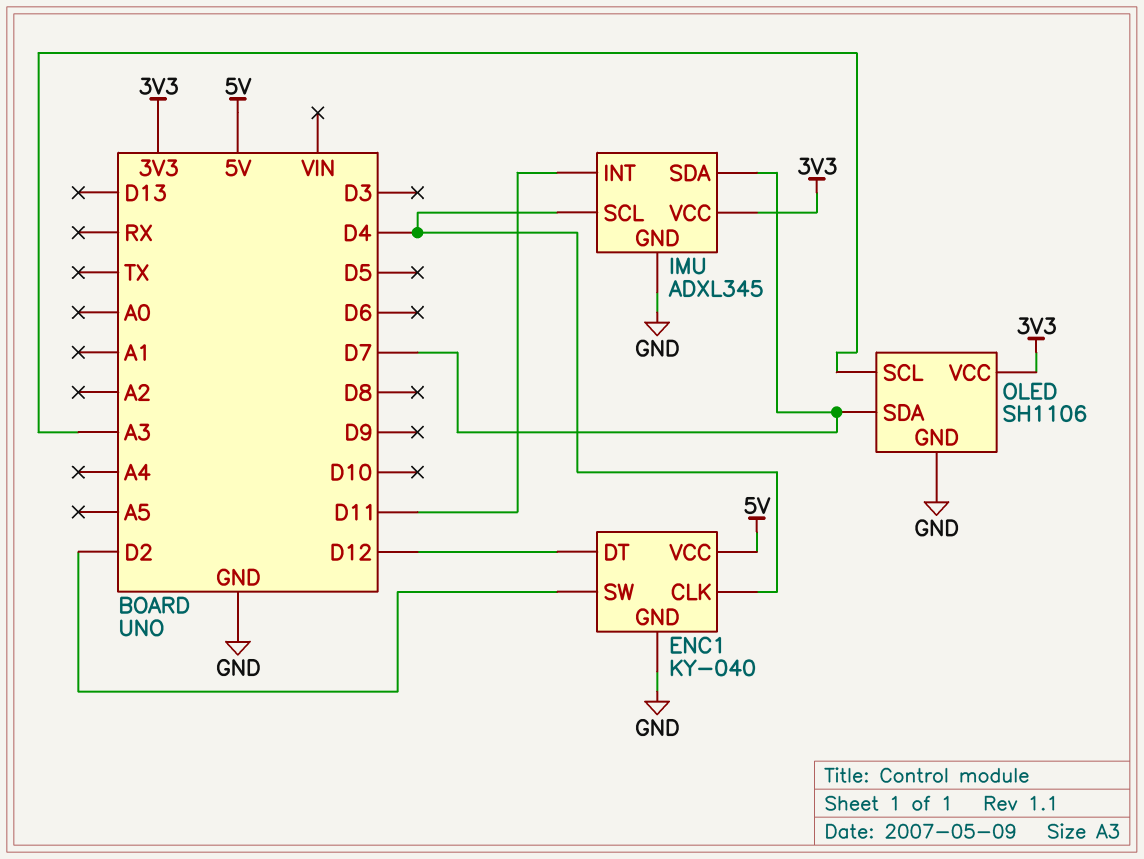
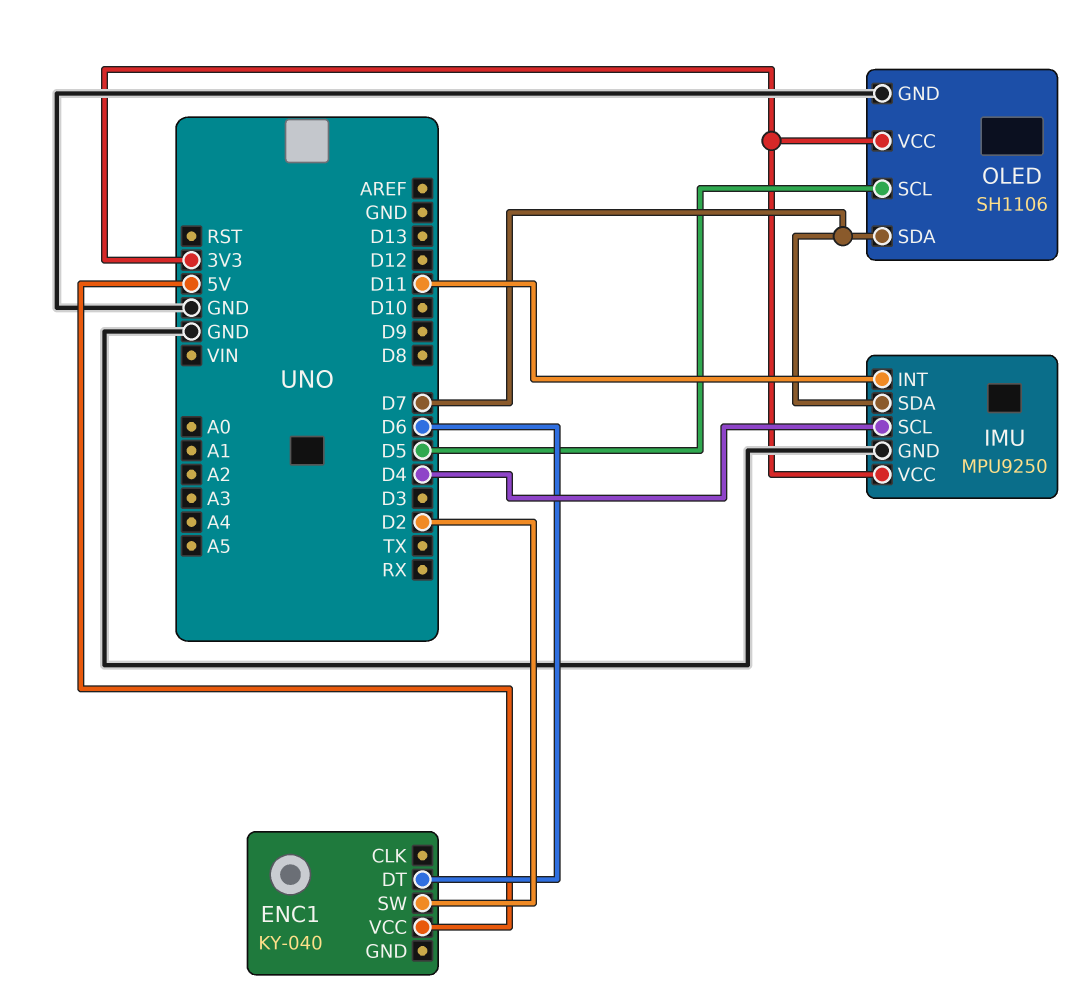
ENC1 pin CLK: D4 -> none
ENC1 pin DT: D12 -> D6
ENC1 pin GND: GND -> none
IMU: ADXL345 -> MPU9250
OLED pin SCL: A3 -> D5

